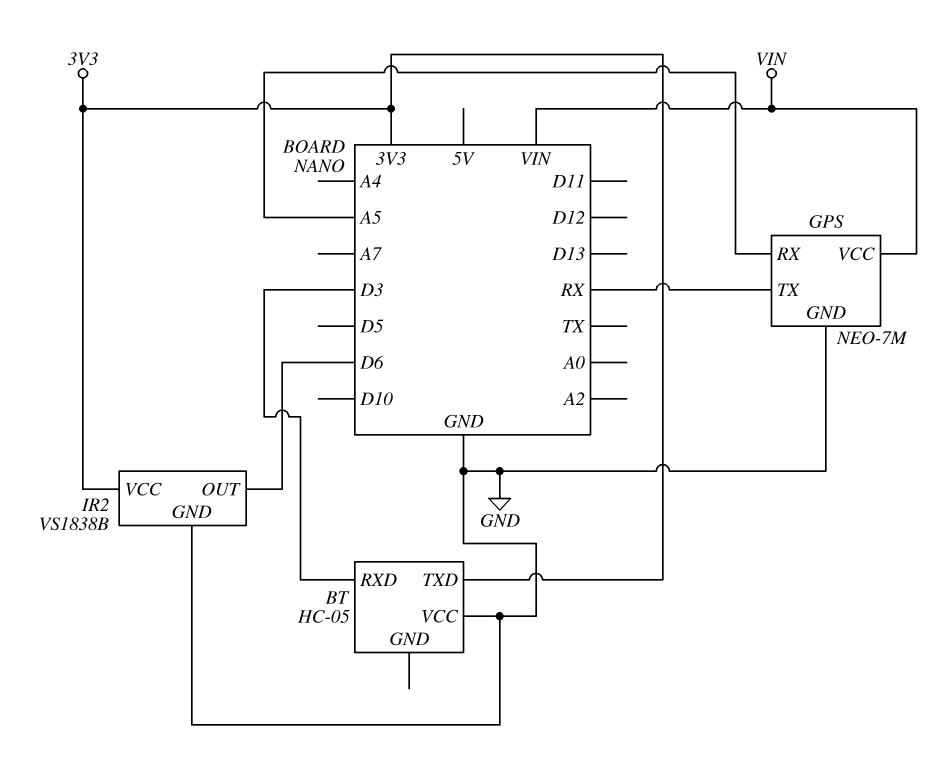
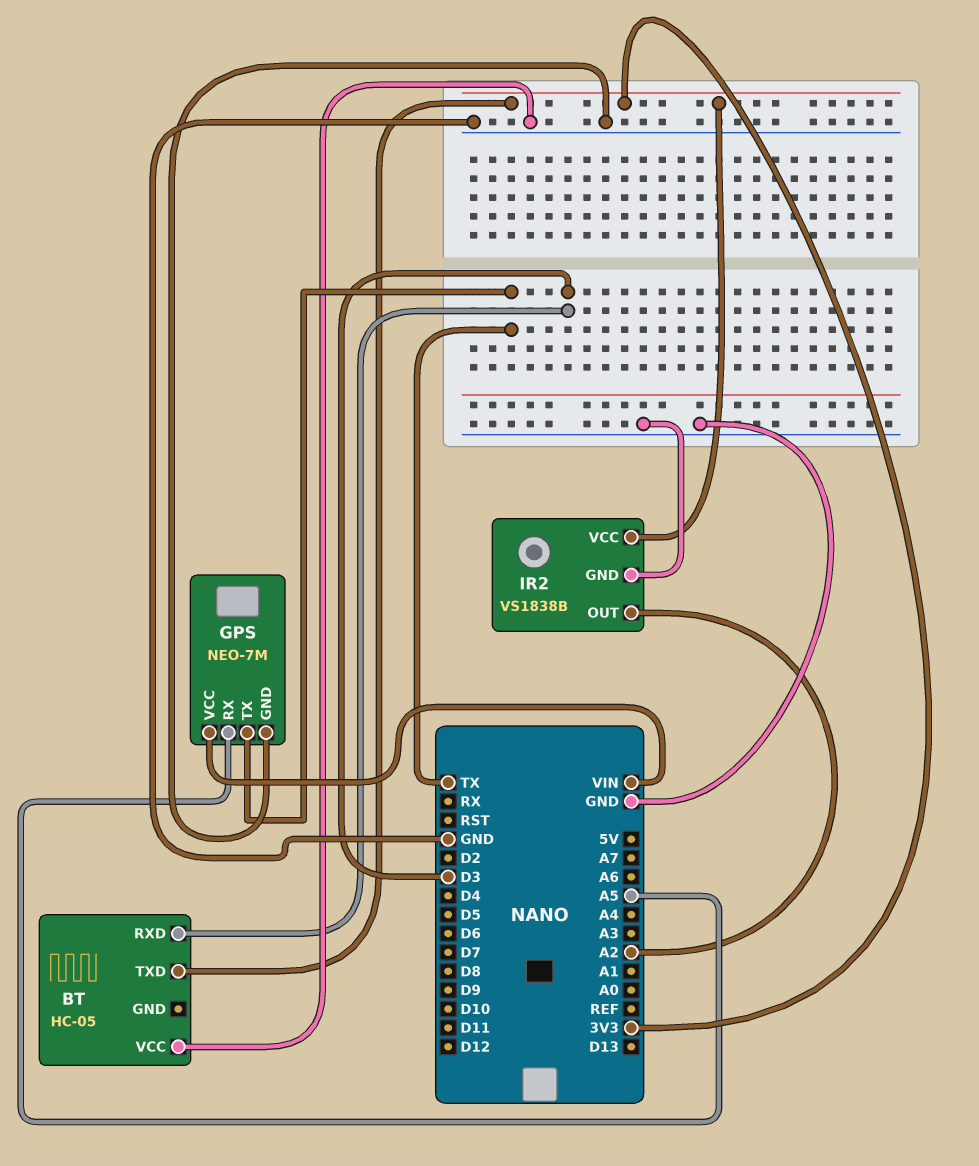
GPS pin TX: RX -> TX
IR2 pin OUT: D6 -> A2

